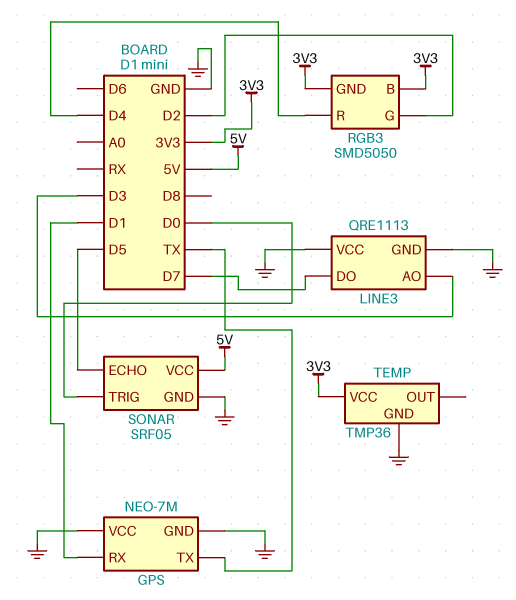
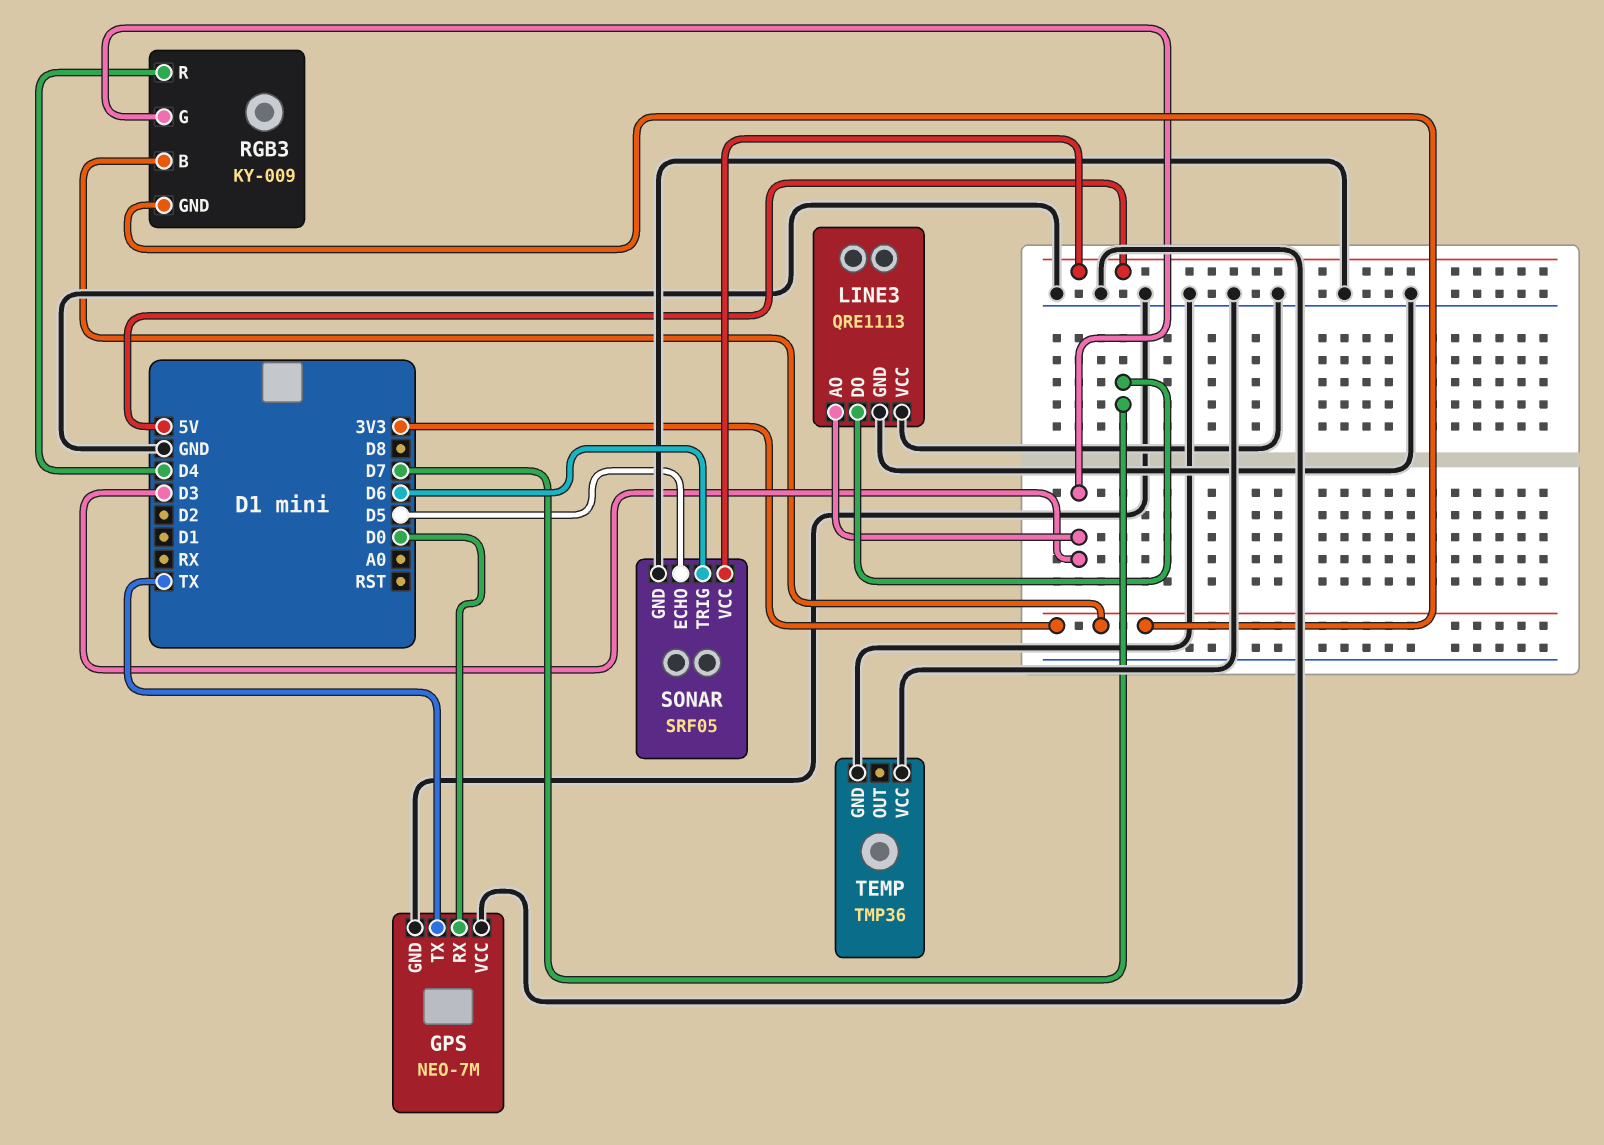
GPS pin RX: D1 -> D0
RGB3: SMD5050 -> KY-009
RGB3 pin G: D2 -> D3
SONAR pin TRIG: D0 -> D6
TEMP pin VCC: 3V3 -> GND

